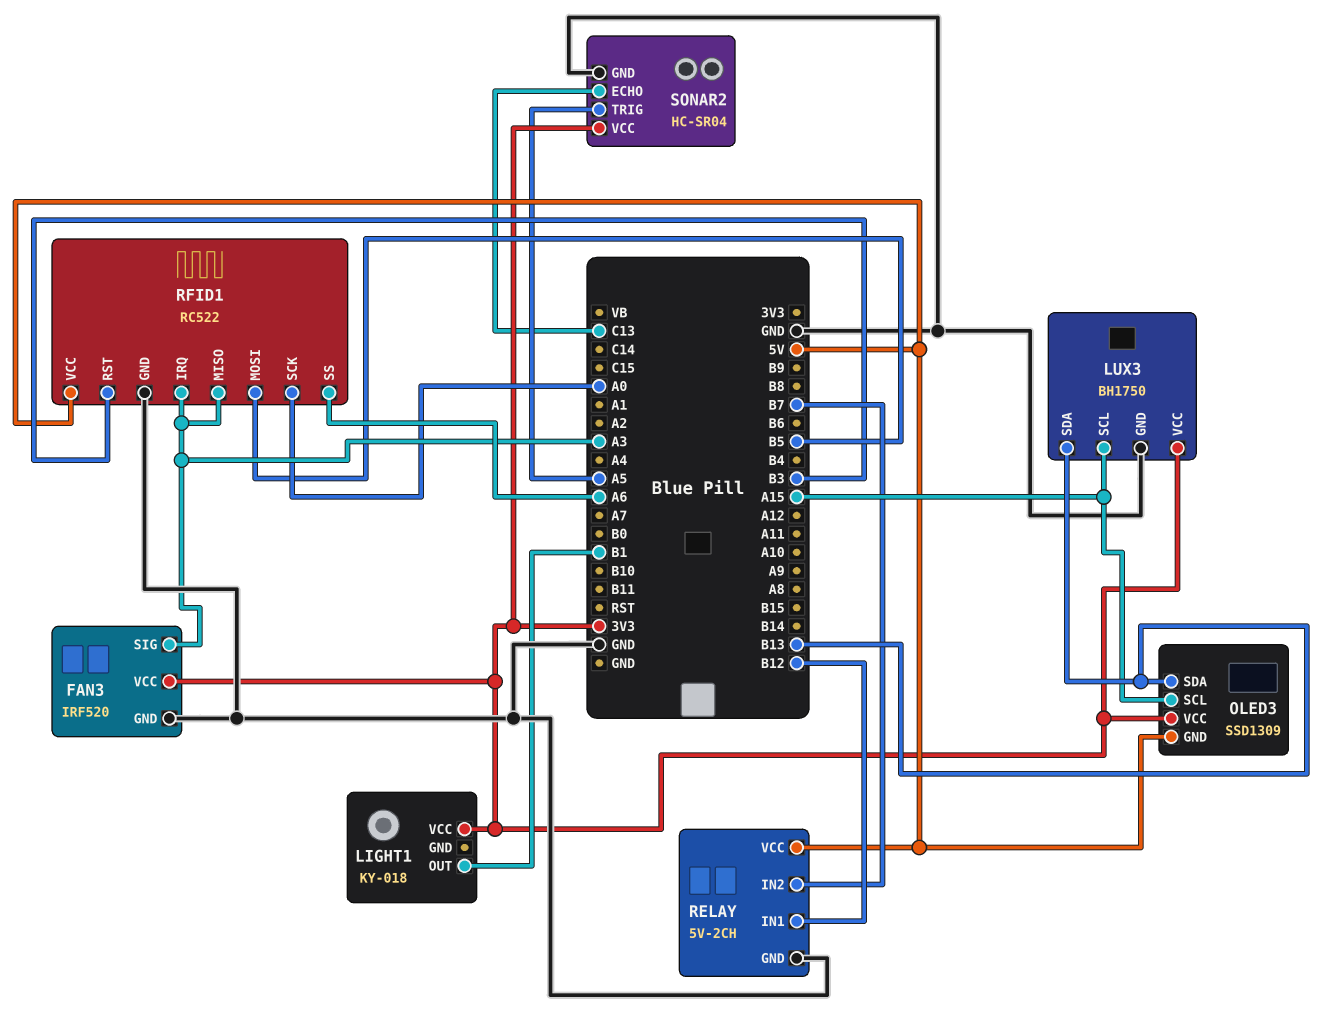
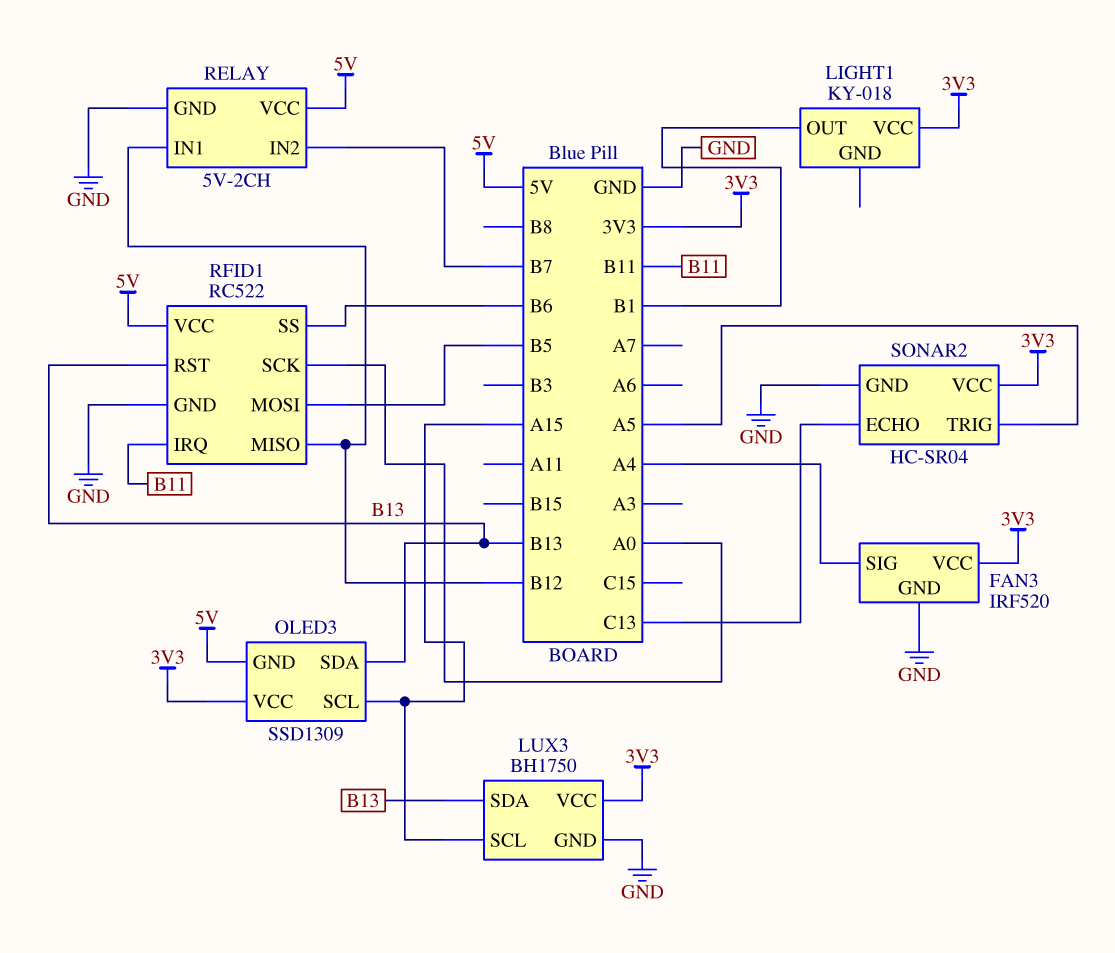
FAN3 pin SIG: A3 -> A4
RFID1 pin IRQ: A3 -> B11
RFID1 pin MISO: A3 -> B12
RFID1 pin RST: B3 -> B13
RFID1 pin SS: A6 -> B6

